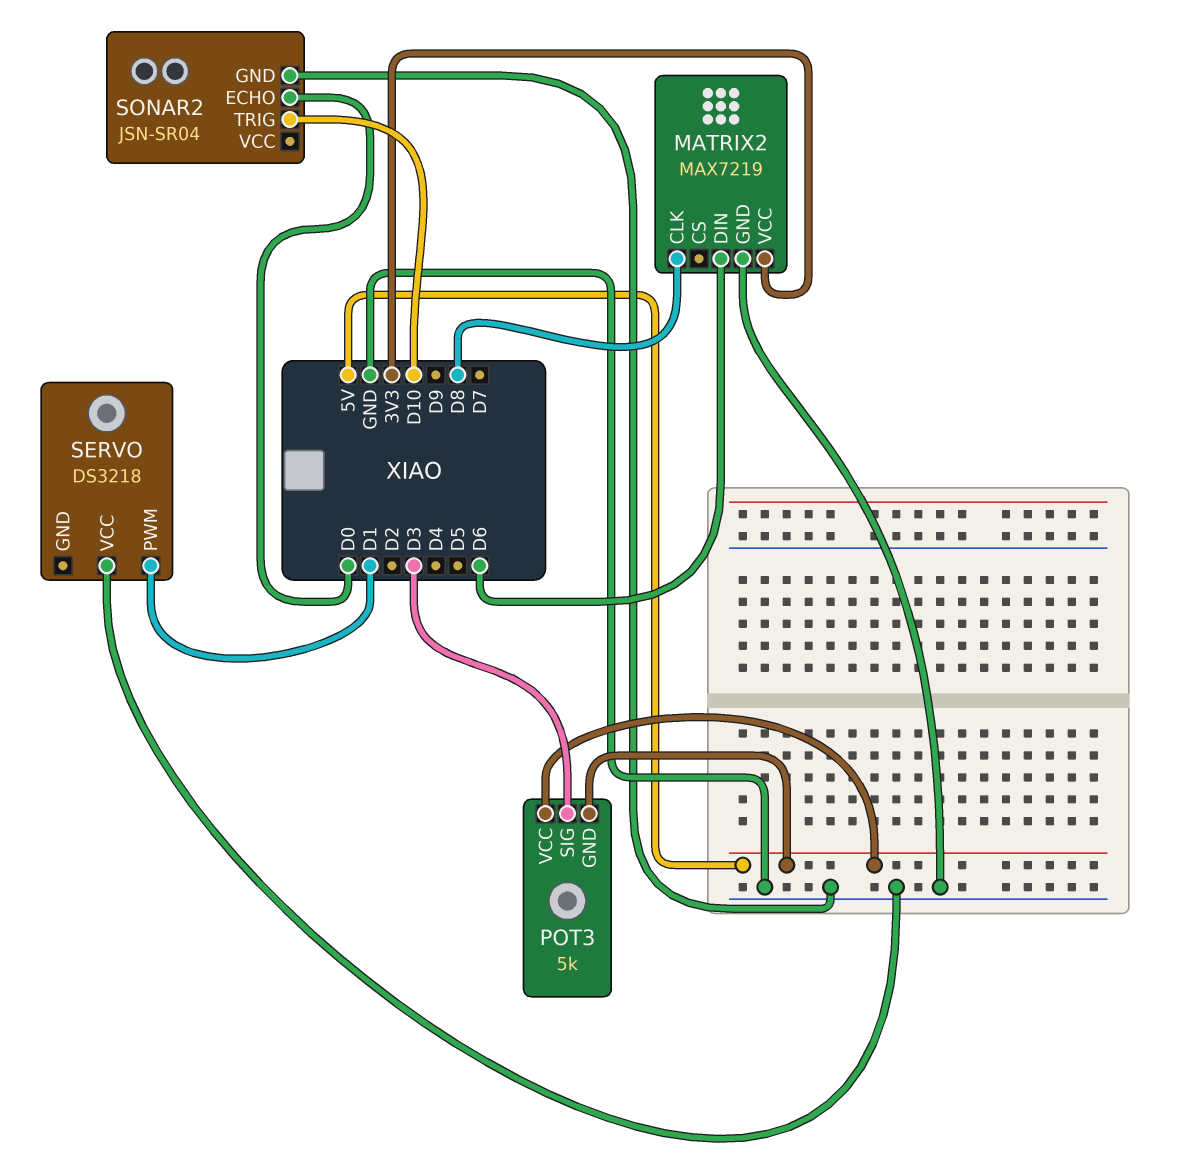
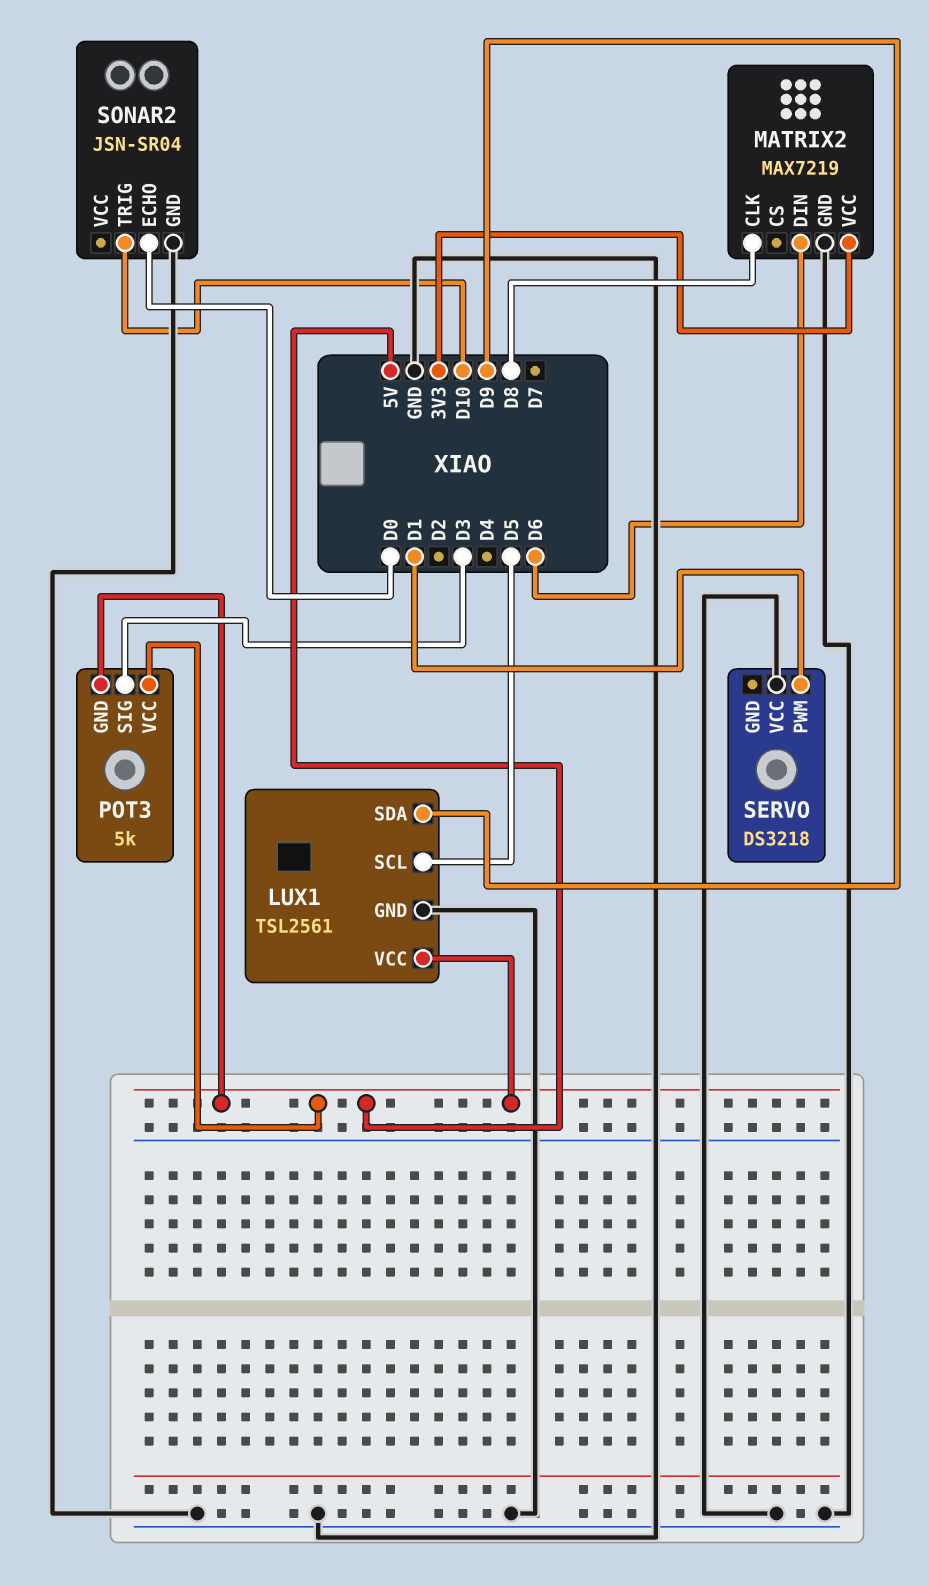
LUX1: none -> TSL2561
LUX1 pin GND: none -> GND
LUX1 pin SCL: none -> D5
LUX1 pin SDA: none -> D9
LUX1 pin VCC: none -> 5V

